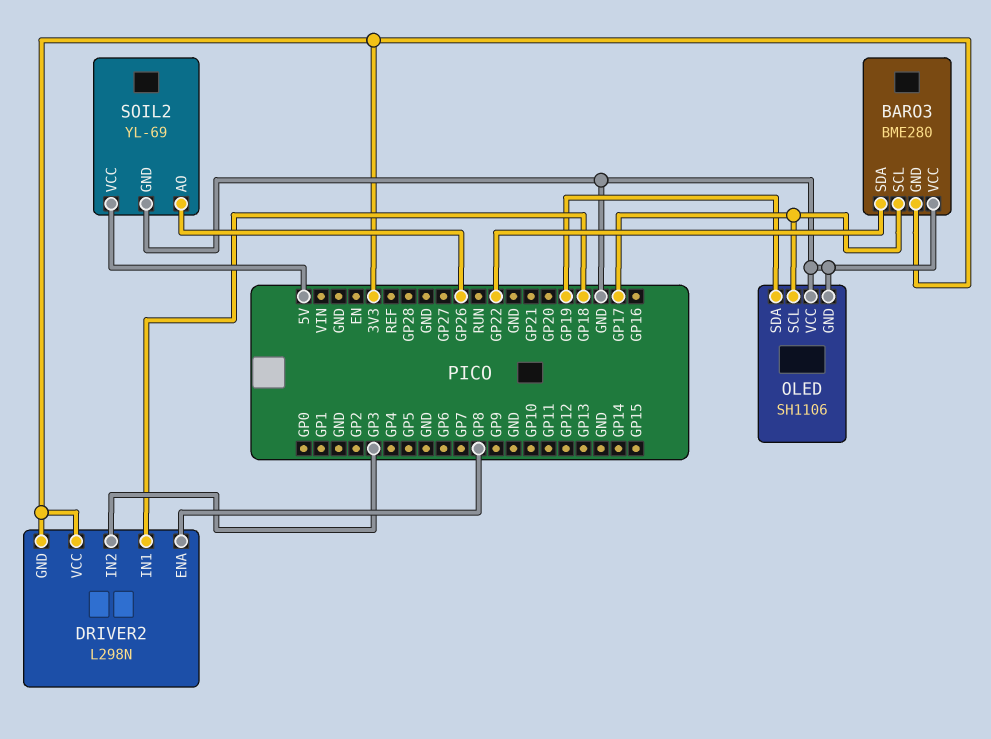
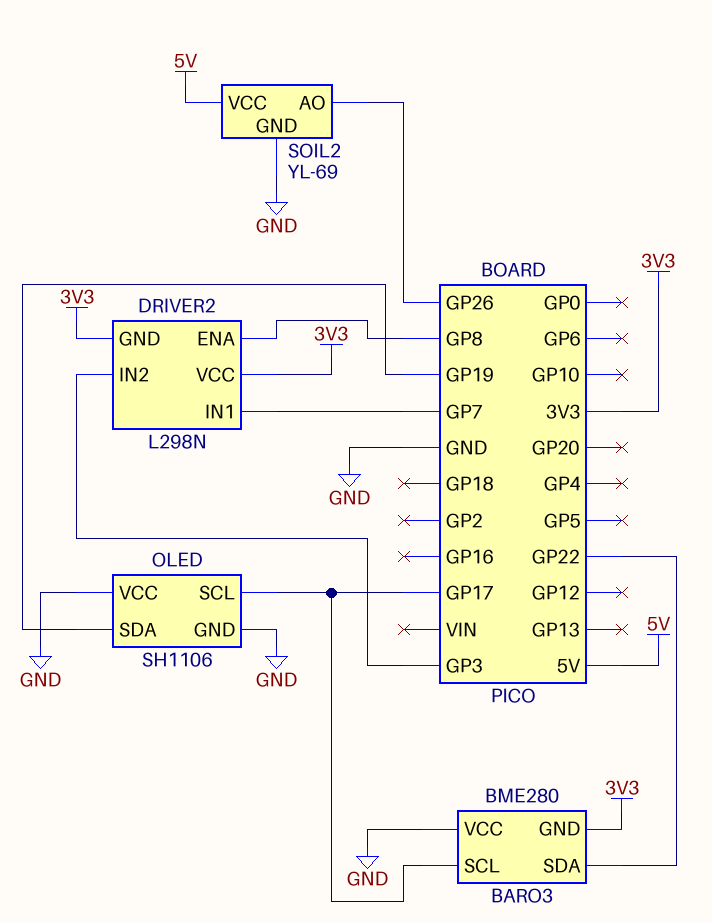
DRIVER2 pin IN1: GP18 -> GP7

